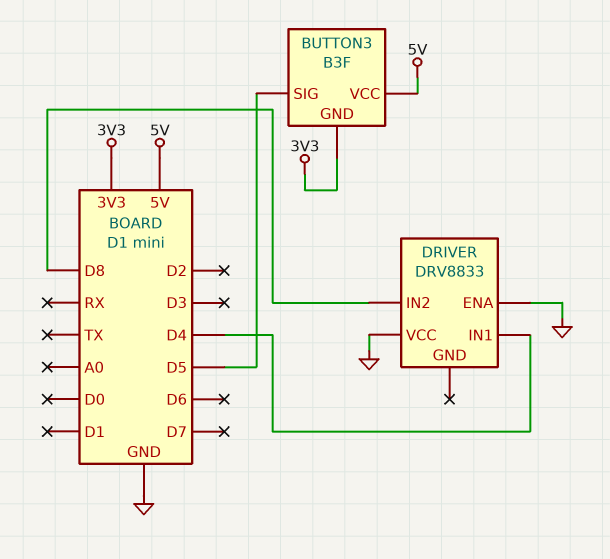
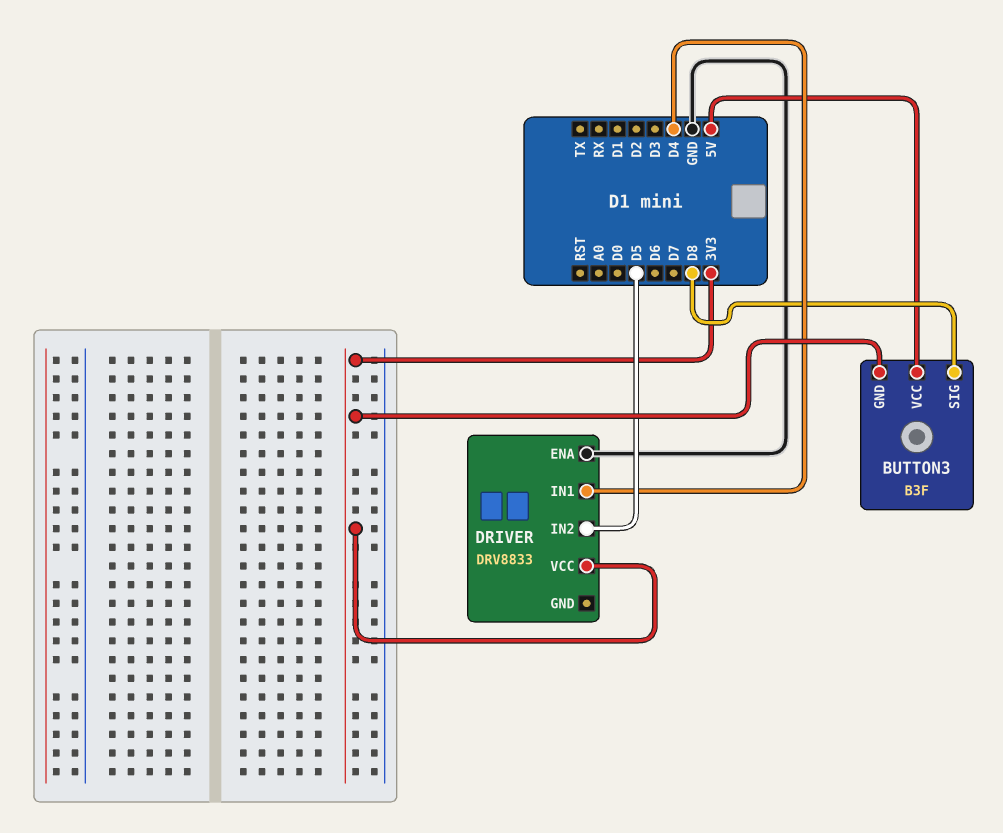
BUTTON3 pin SIG: D5 -> D8
DRIVER pin IN2: D8 -> D5
DRIVER pin VCC: GND -> 3V3

